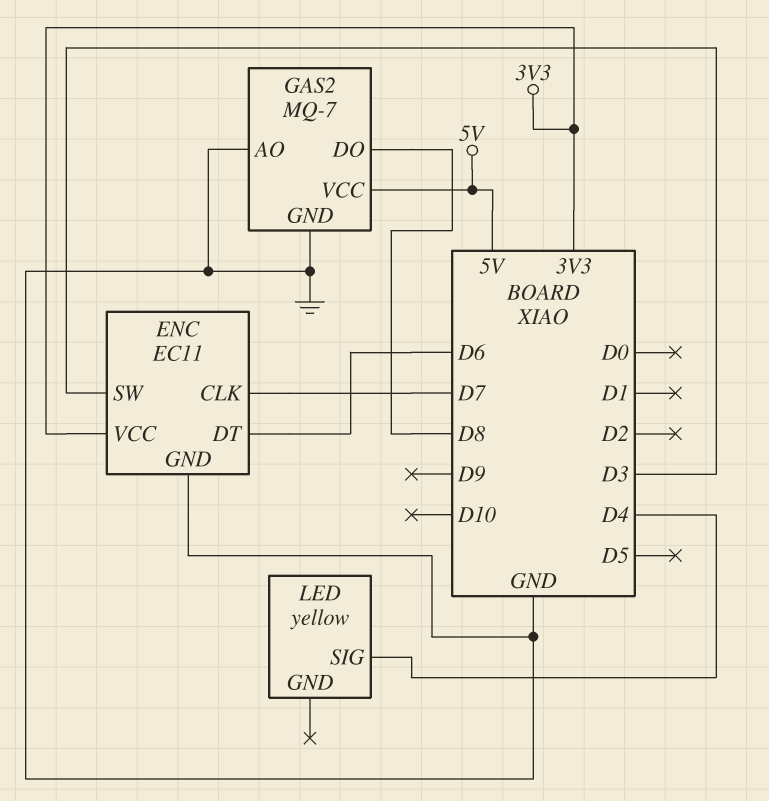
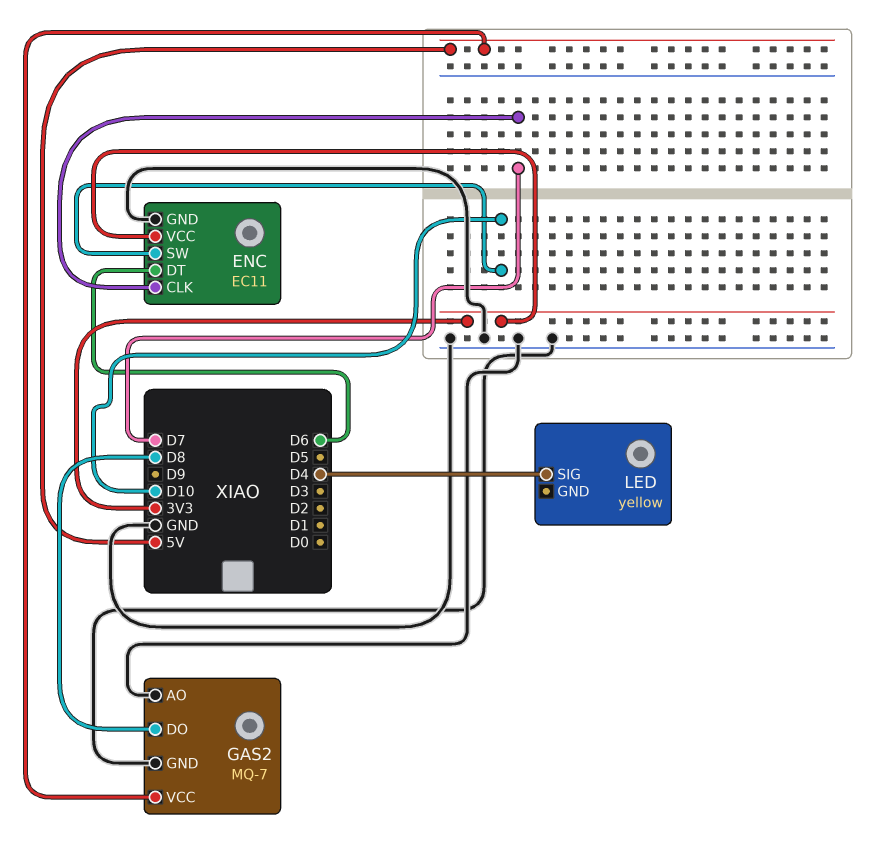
ENC pin SW: D3 -> D10

